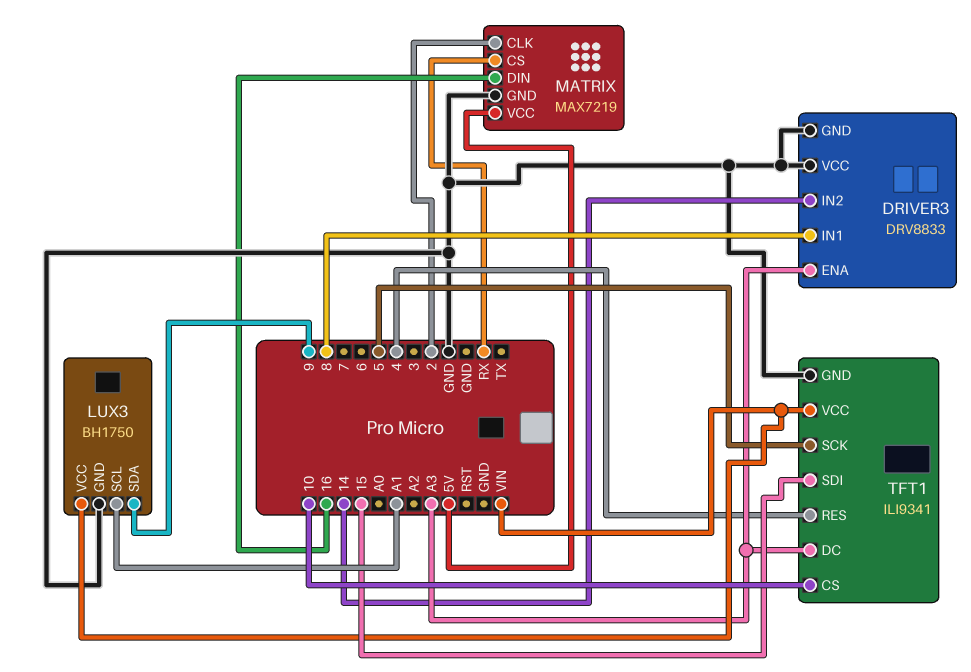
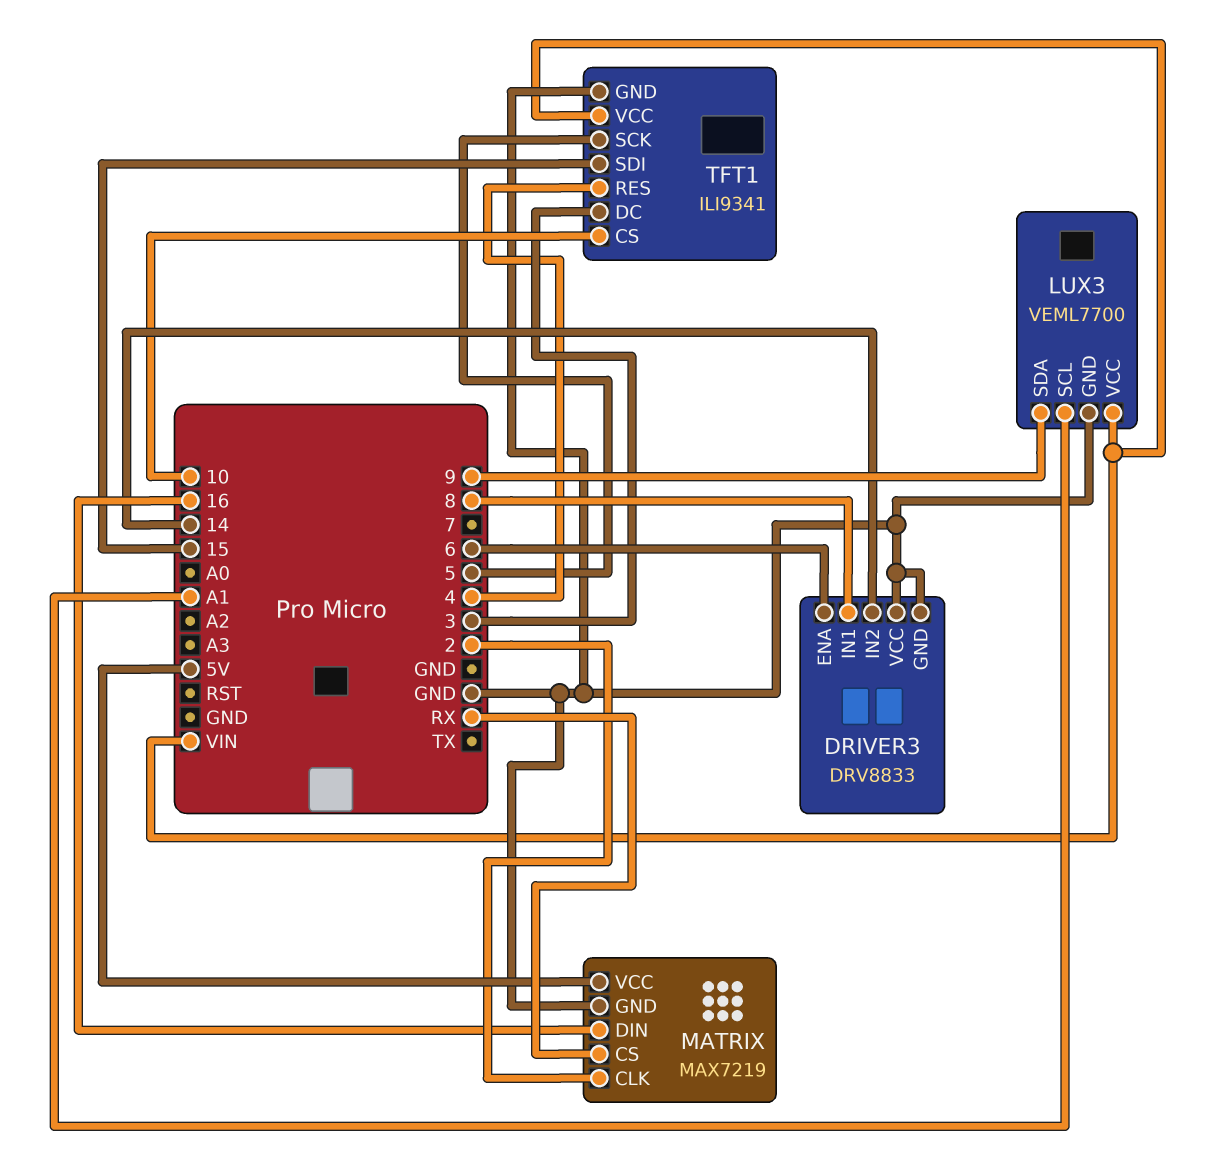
DRIVER3 pin ENA: A3 -> 6
LUX3: BH1750 -> VEML7700
TFT1 pin DC: A3 -> 3

